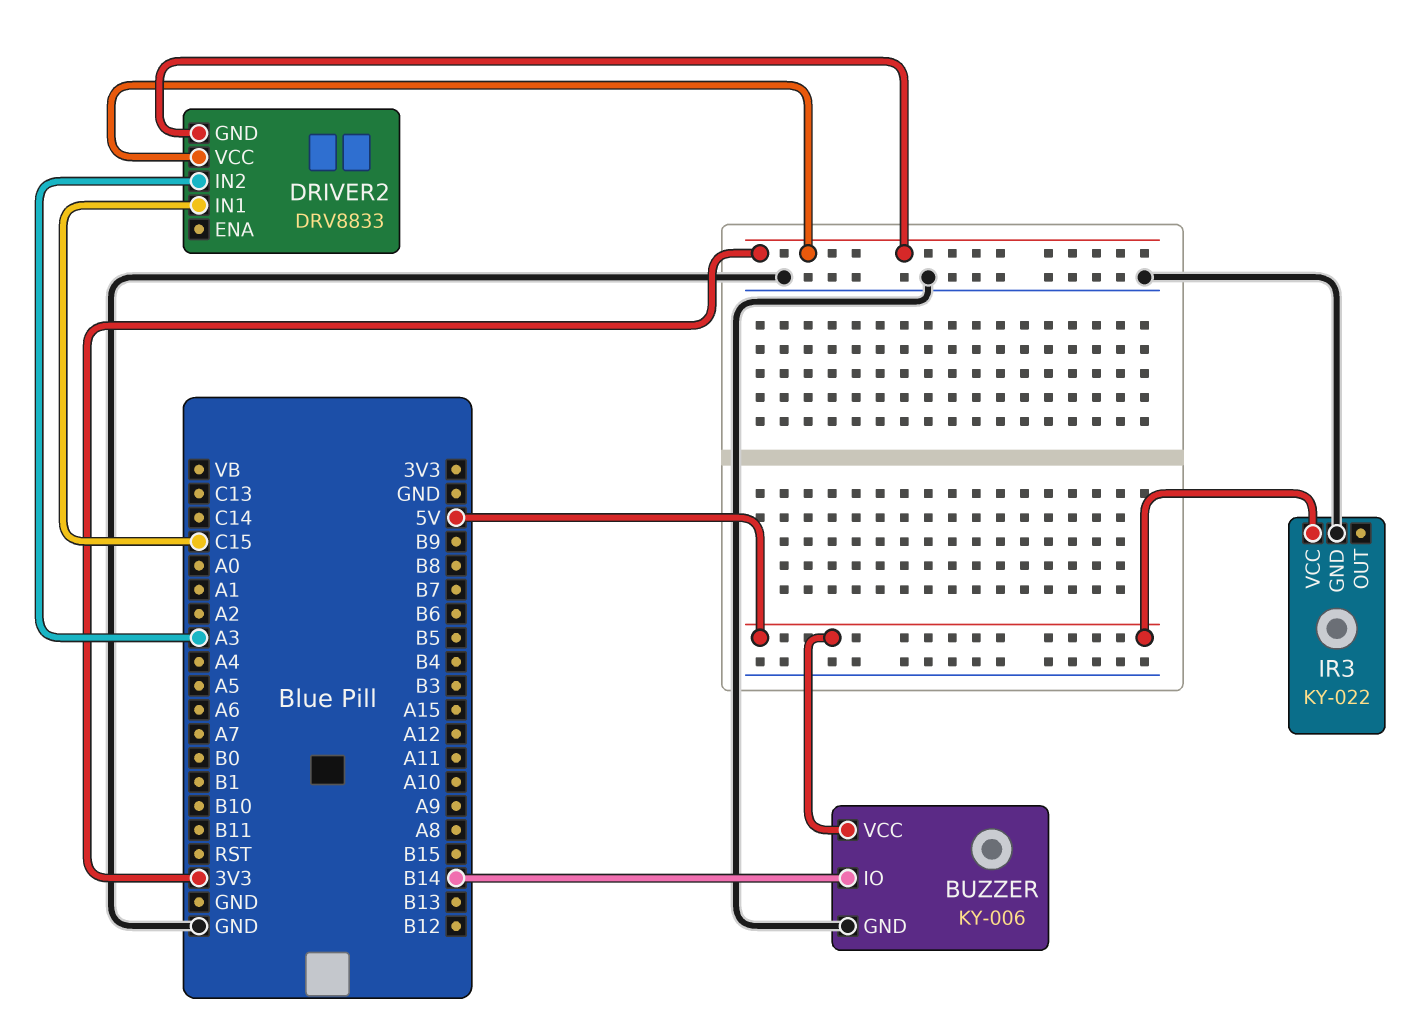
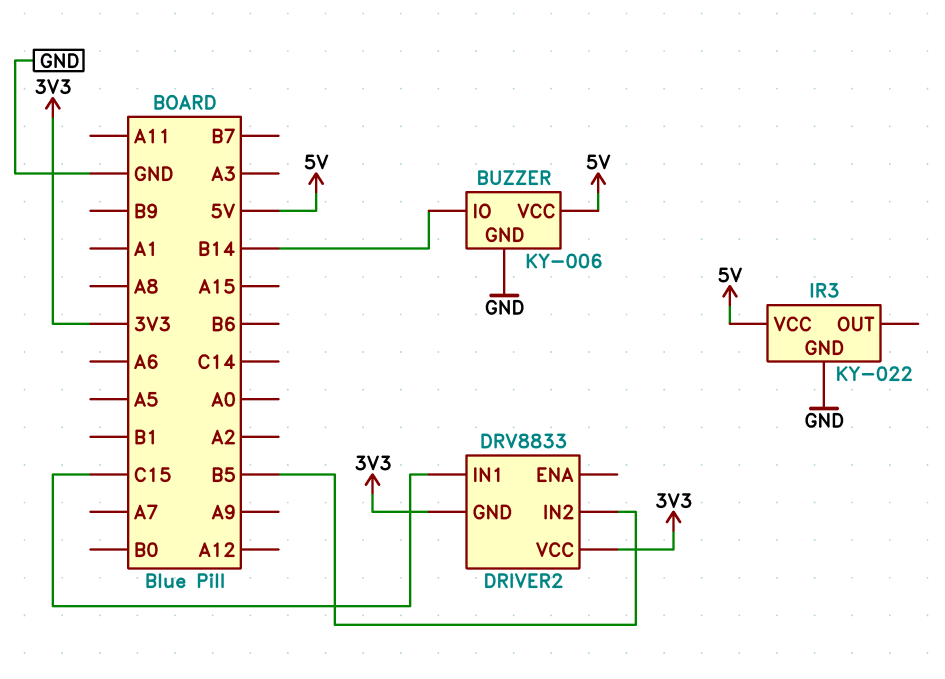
DRIVER2 pin IN2: A3 -> B5

